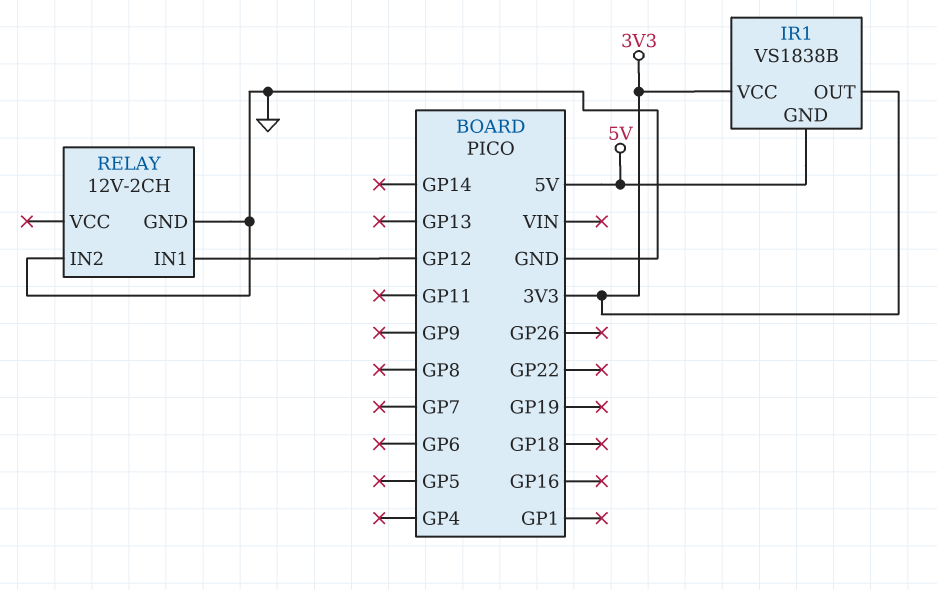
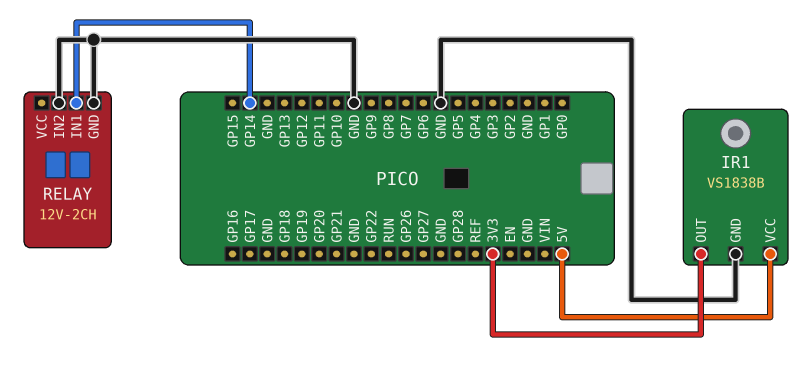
IR1 pin GND: 5V -> GND
IR1 pin VCC: 3V3 -> 5V
RELAY pin IN1: GP12 -> GP14

